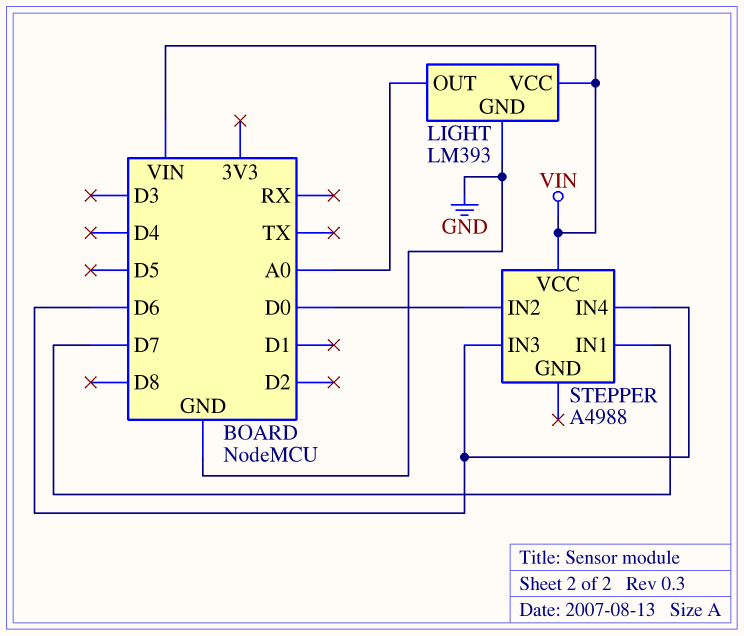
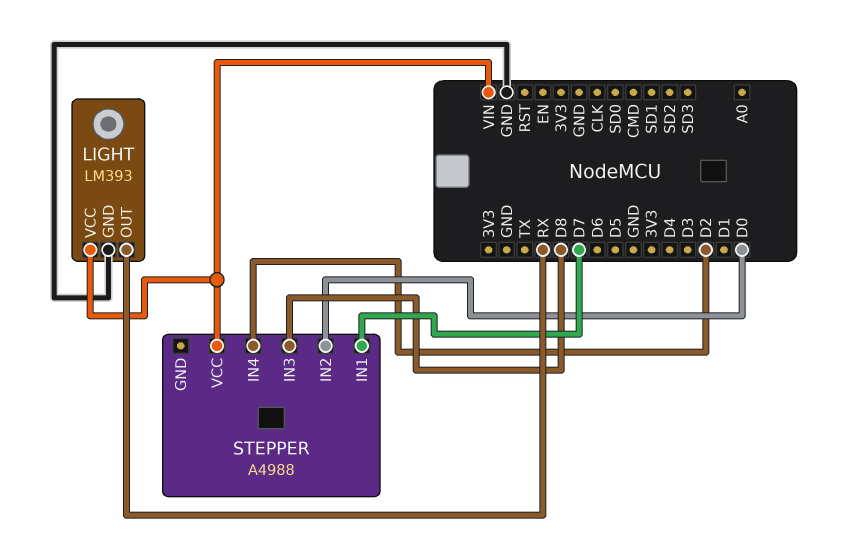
LIGHT pin OUT: A0 -> RX
STEPPER pin IN3: D6 -> D8
STEPPER pin IN4: D6 -> D2

